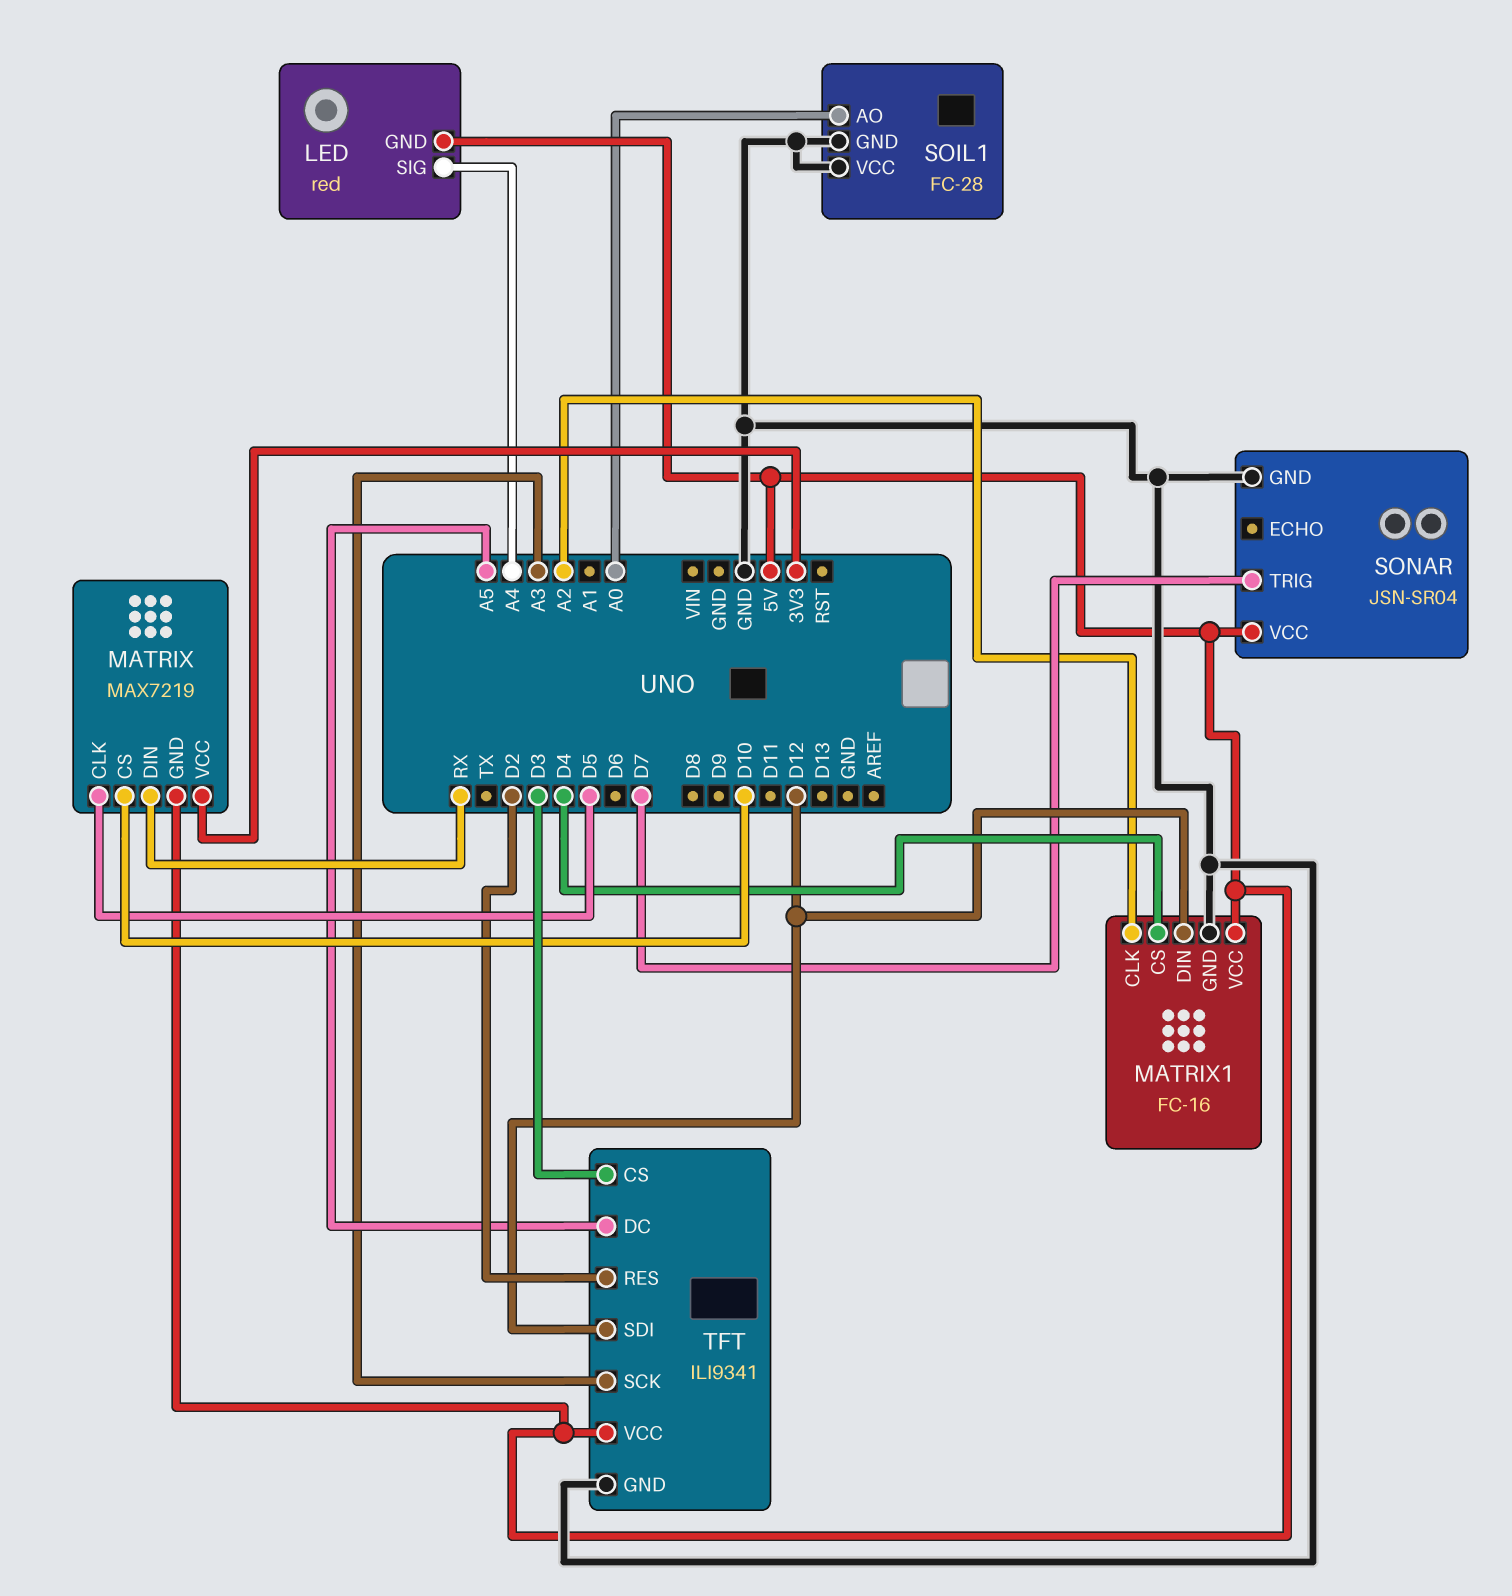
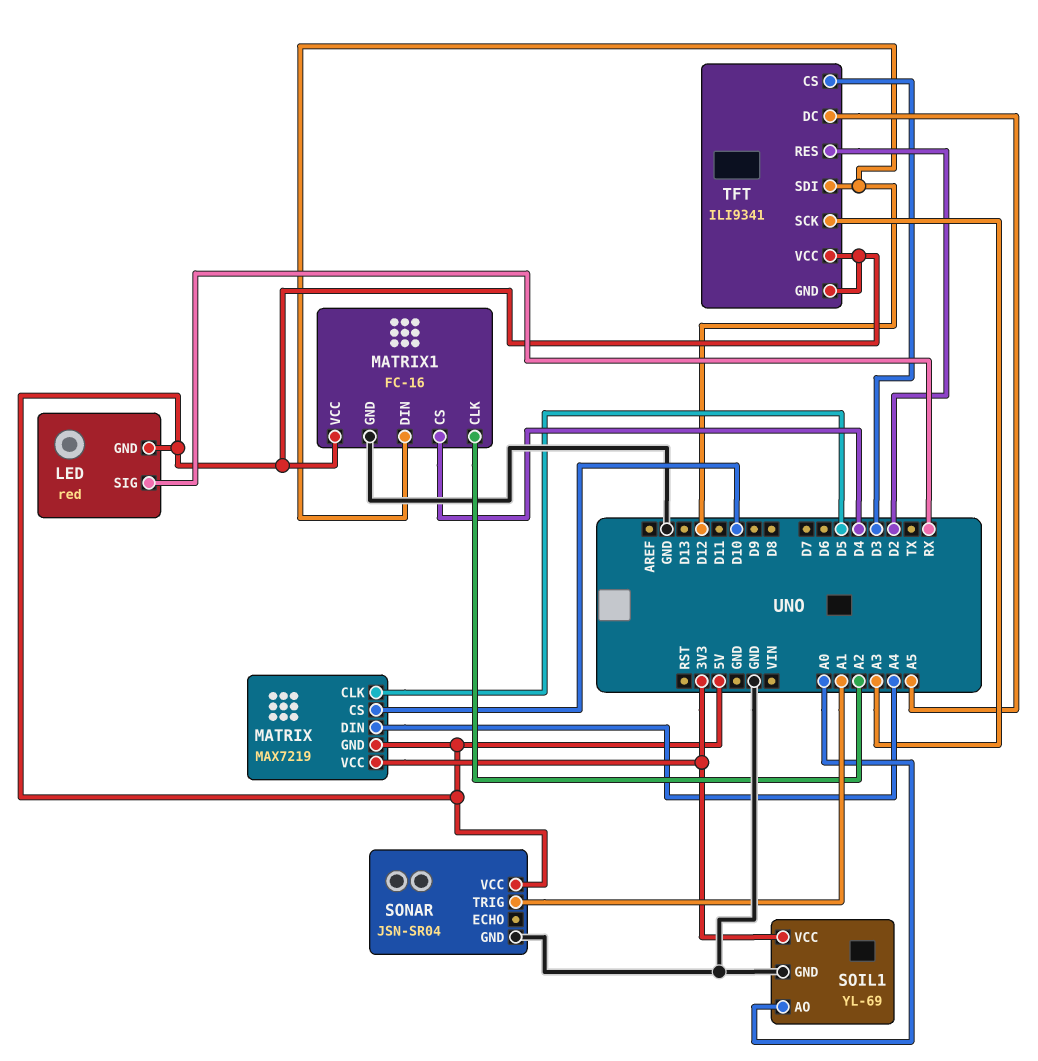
LED pin SIG: A4 -> RX
MATRIX pin DIN: RX -> A4
SOIL1: FC-28 -> YL-69
SOIL1 pin VCC: GND -> 3V3
SONAR pin TRIG: D7 -> A1
TFT pin GND: GND -> 5V

